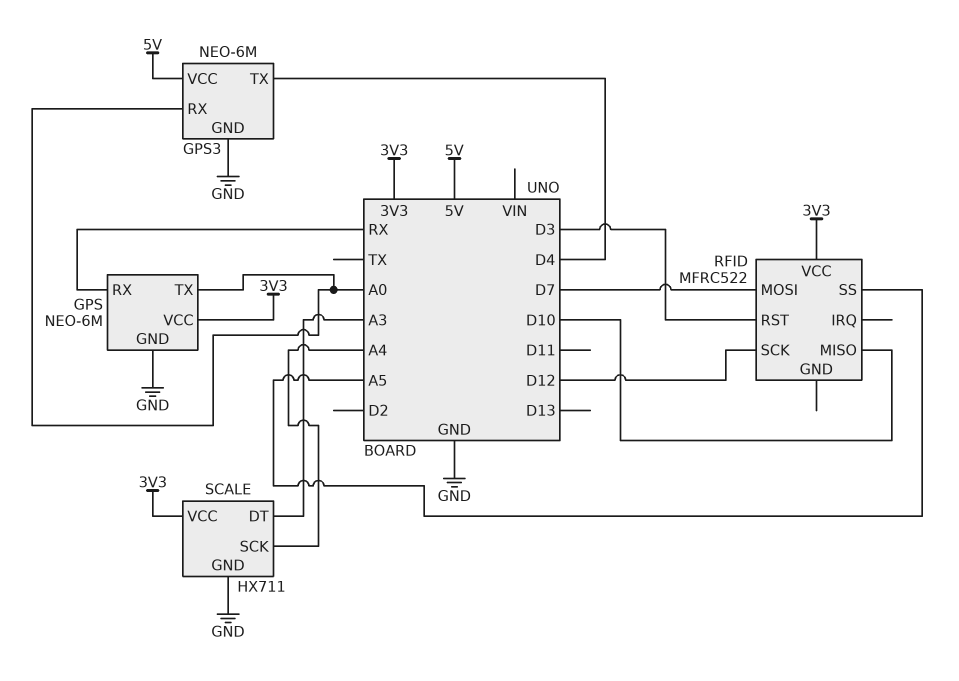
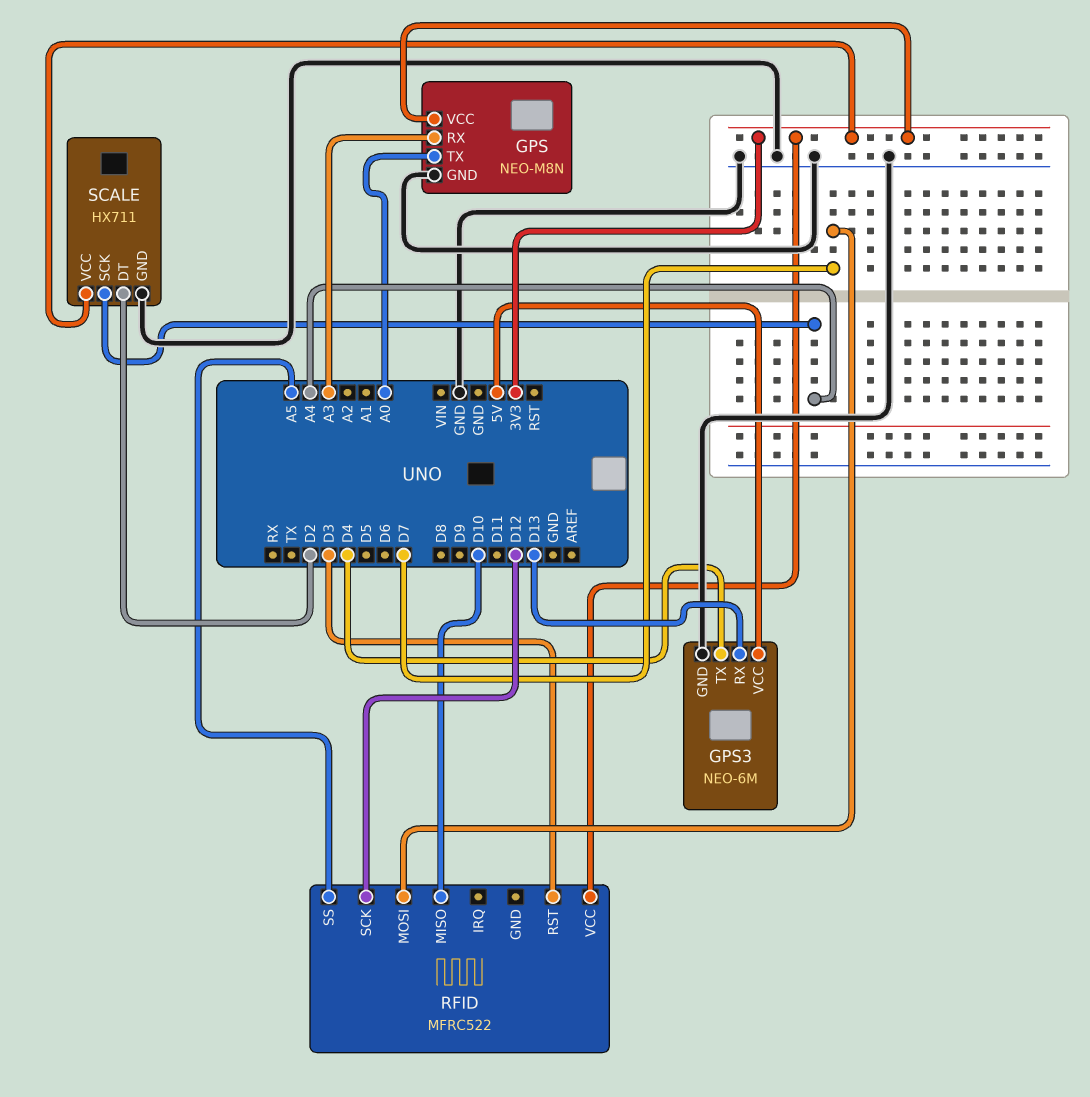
GPS: NEO-6M -> NEO-M8N
GPS pin RX: RX -> A3
GPS3 pin RX: A0 -> D13
SCALE pin DT: A3 -> D2

